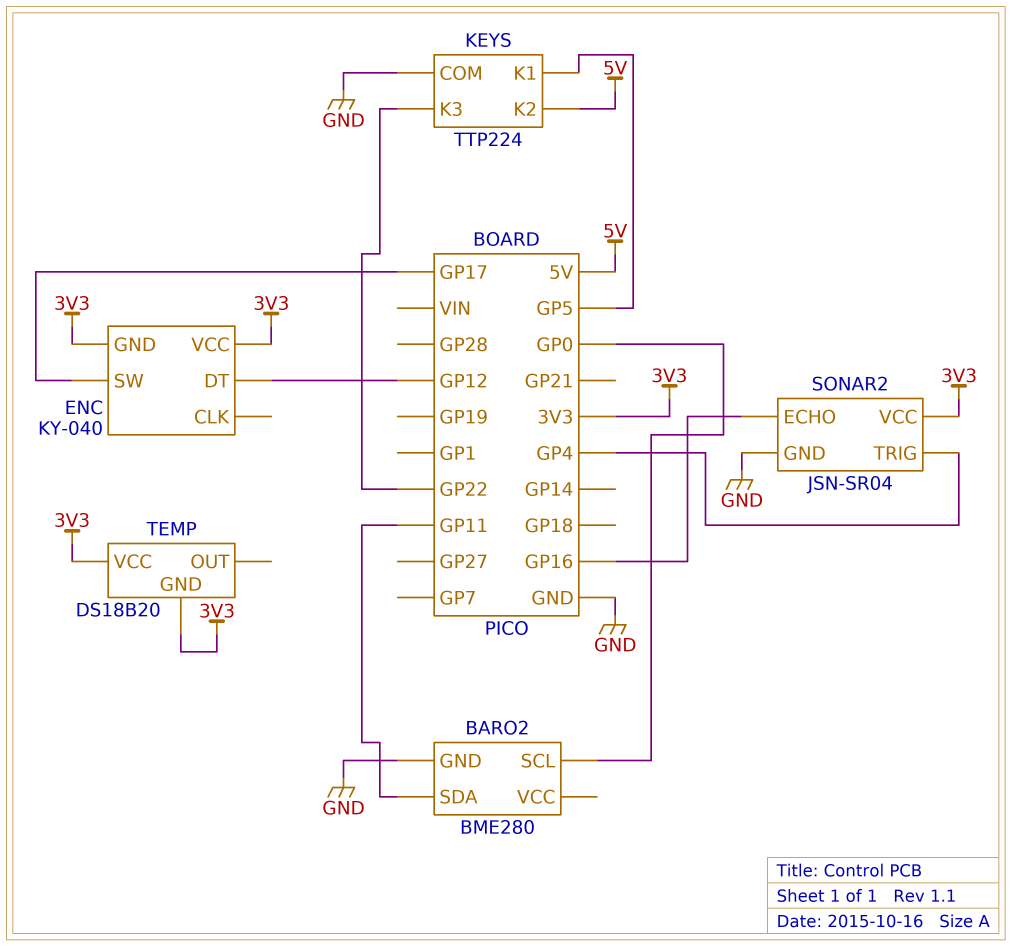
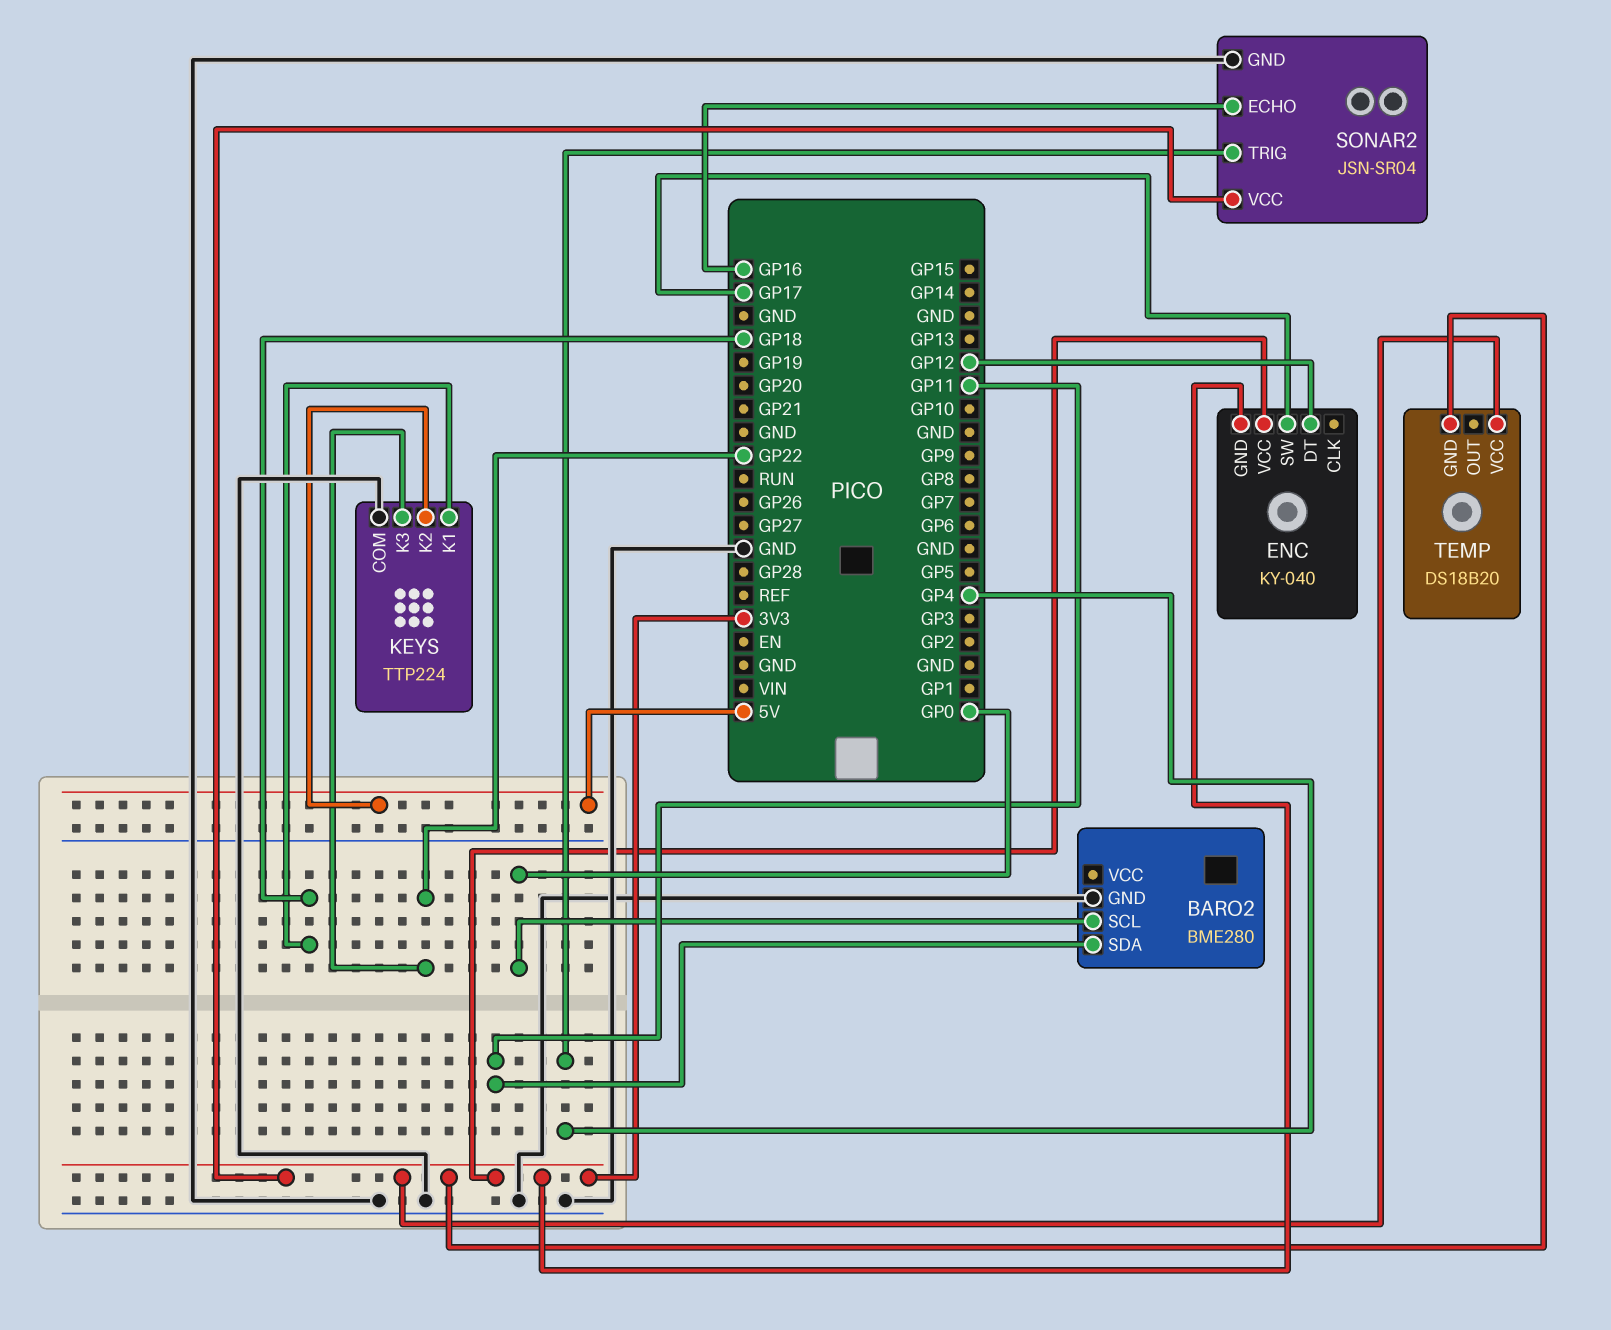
KEYS pin K1: GP5 -> GP18

